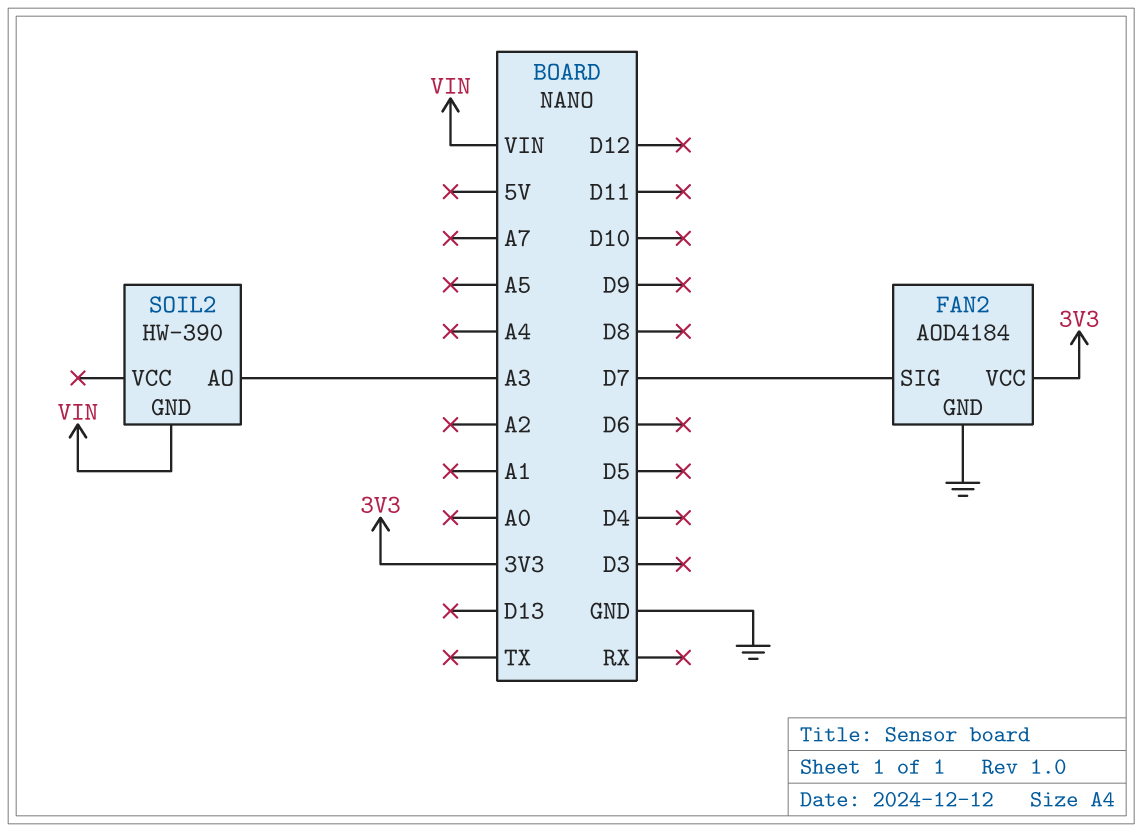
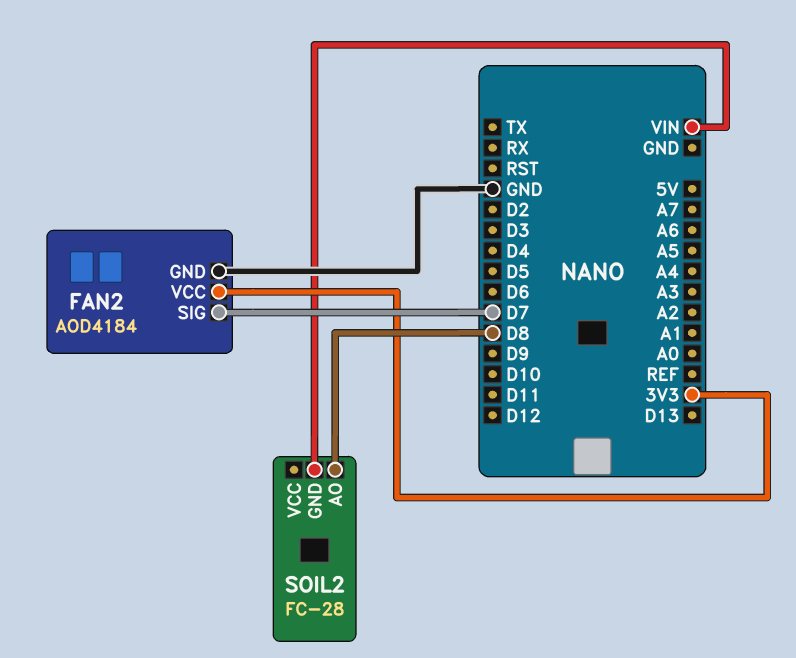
SOIL2: HW-390 -> FC-28
SOIL2 pin AO: A3 -> D8

